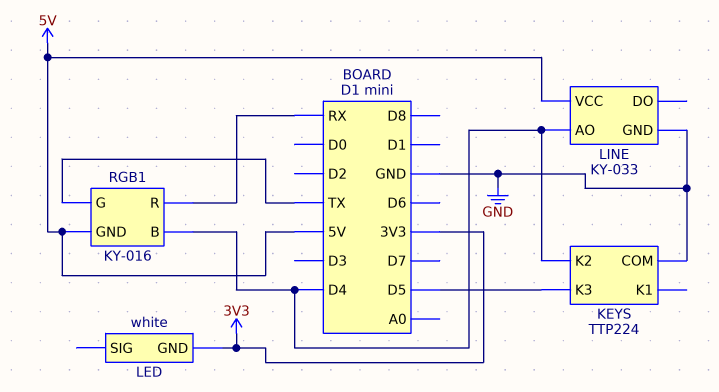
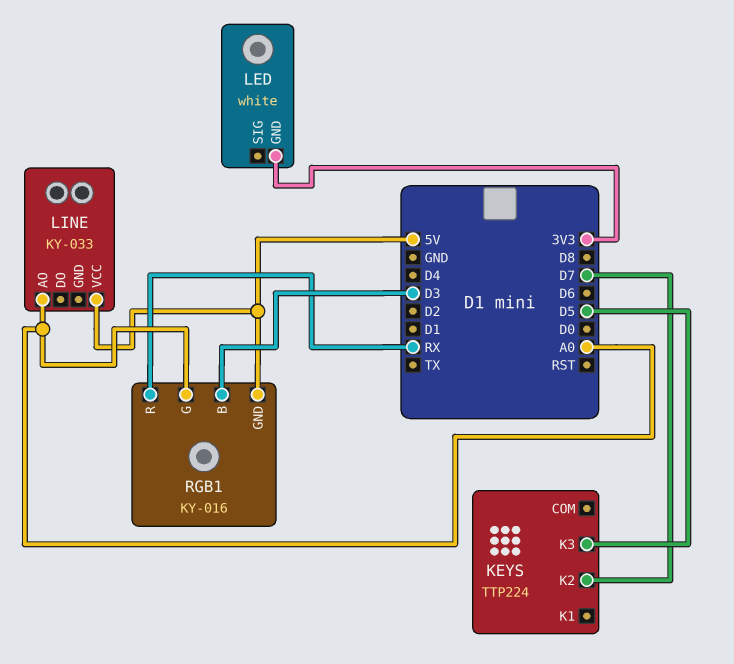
KEYS pin COM: GND -> none
KEYS pin K2: D4 -> D7
LINE pin AO: D4 -> A0
LINE pin GND: GND -> none
RGB1 pin B: D4 -> D3
RGB1 pin G: TX -> A0

